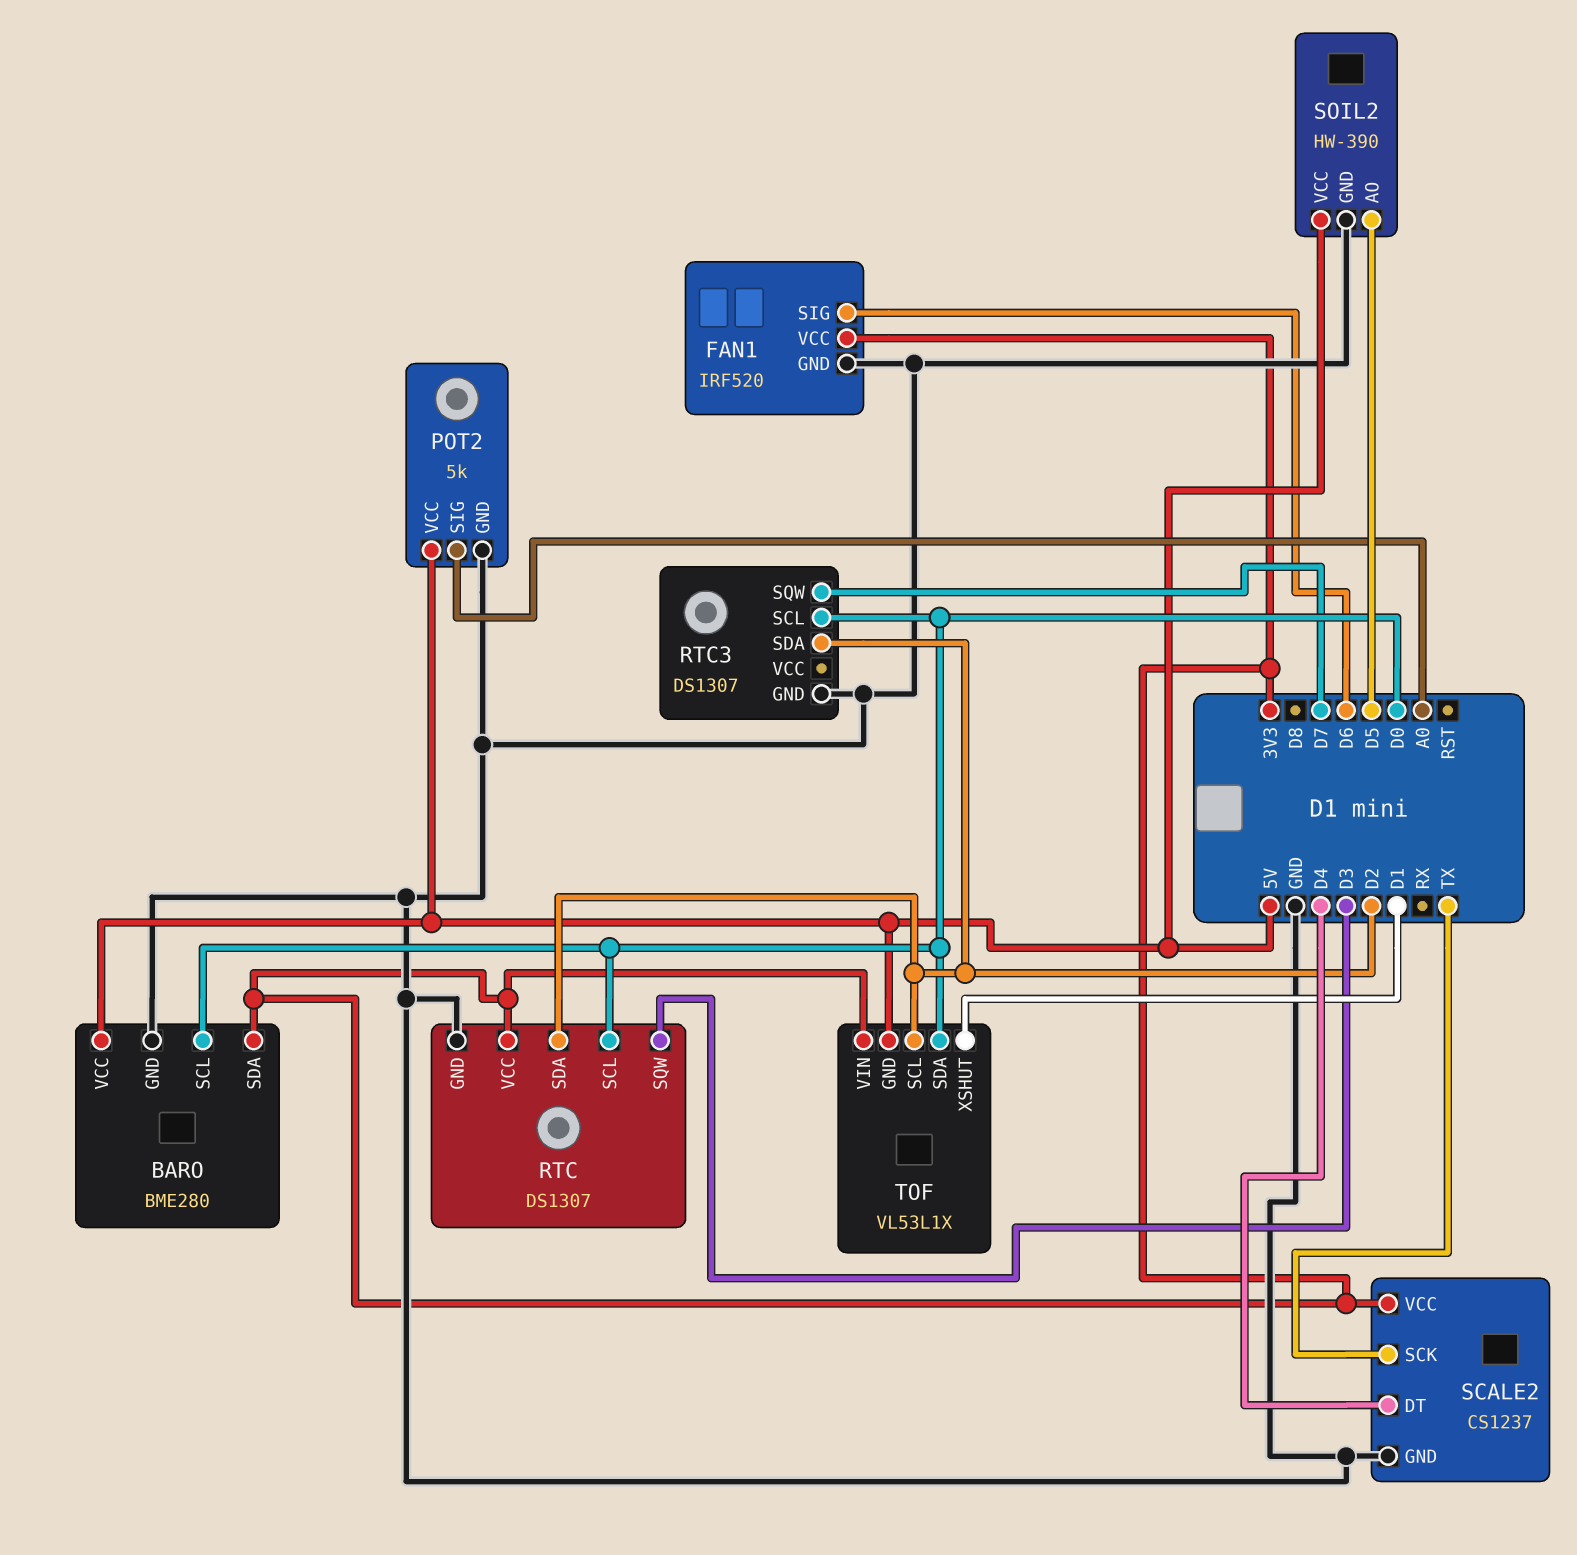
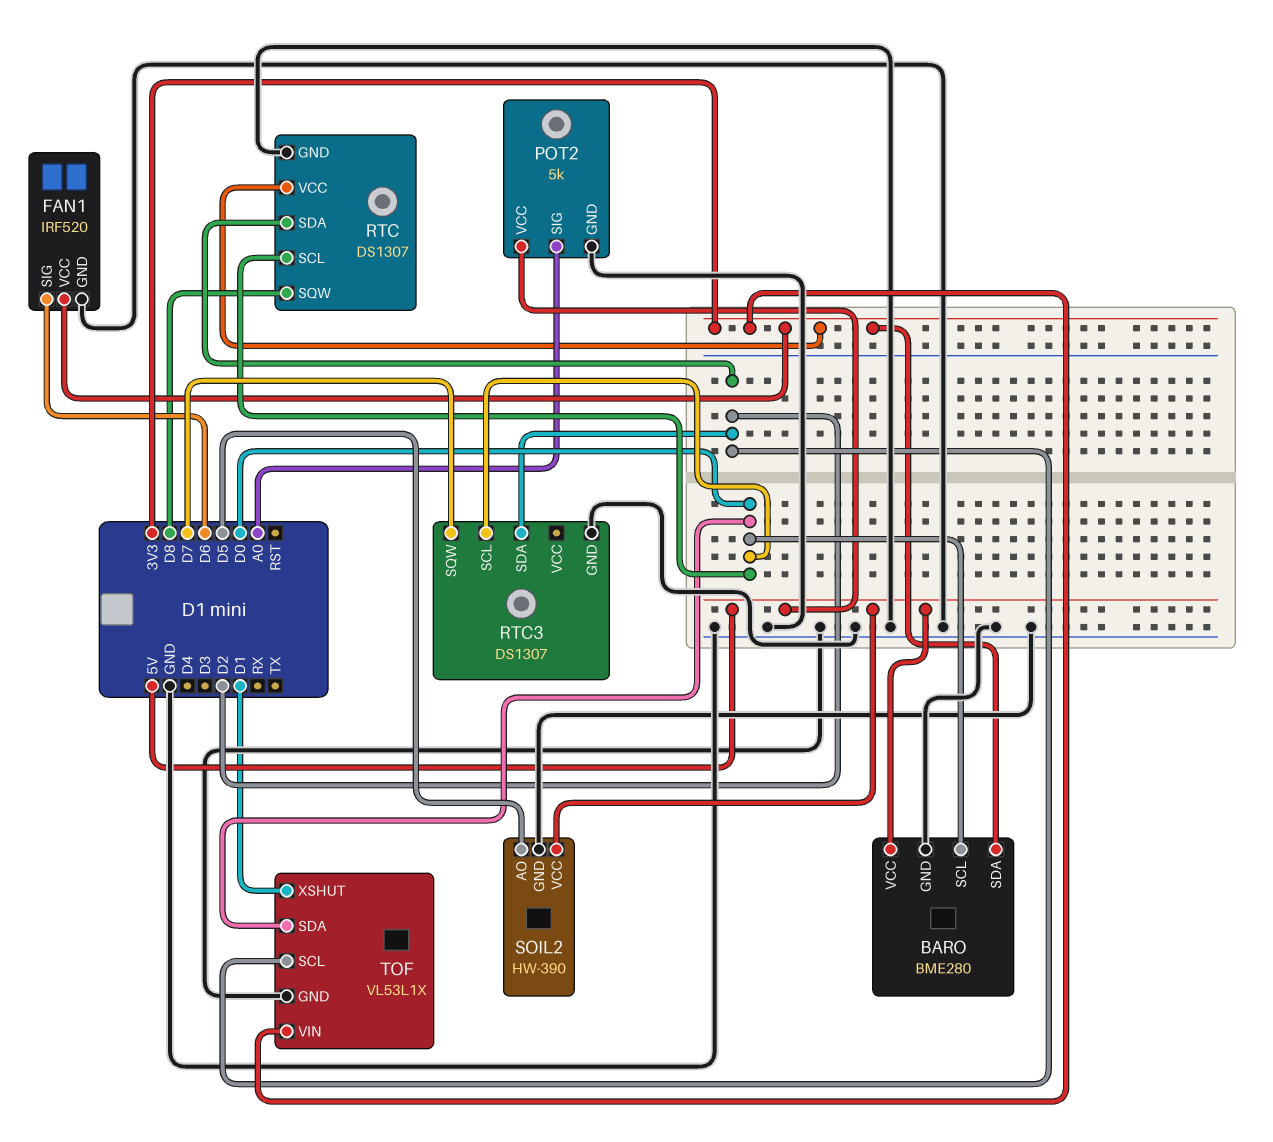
RTC pin SQW: D3 -> D8
SCALE2: CS1237 -> none
SCALE2 pin DT: D4 -> none
SCALE2 pin GND: GND -> none
SCALE2 pin SCK: TX -> none
SCALE2 pin VCC: 3V3 -> none
TOF pin GND: 5V -> GND

